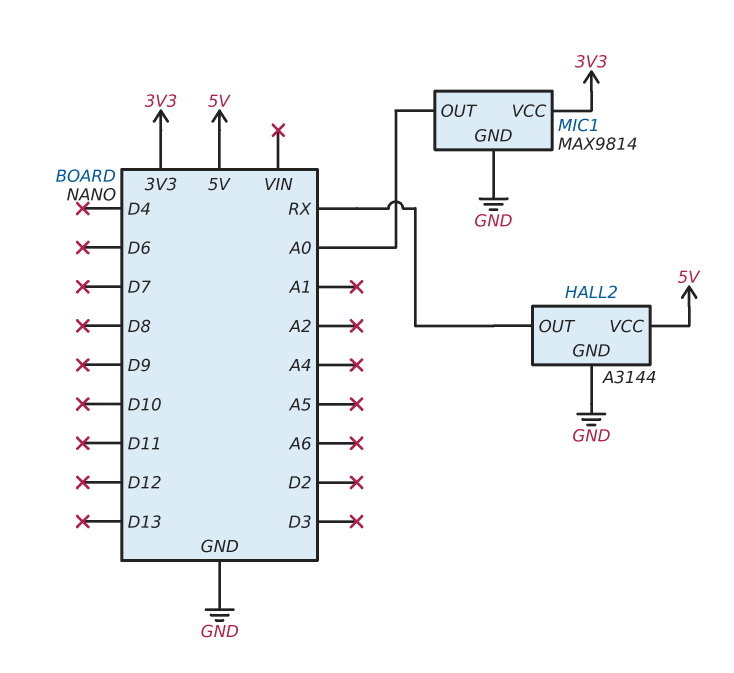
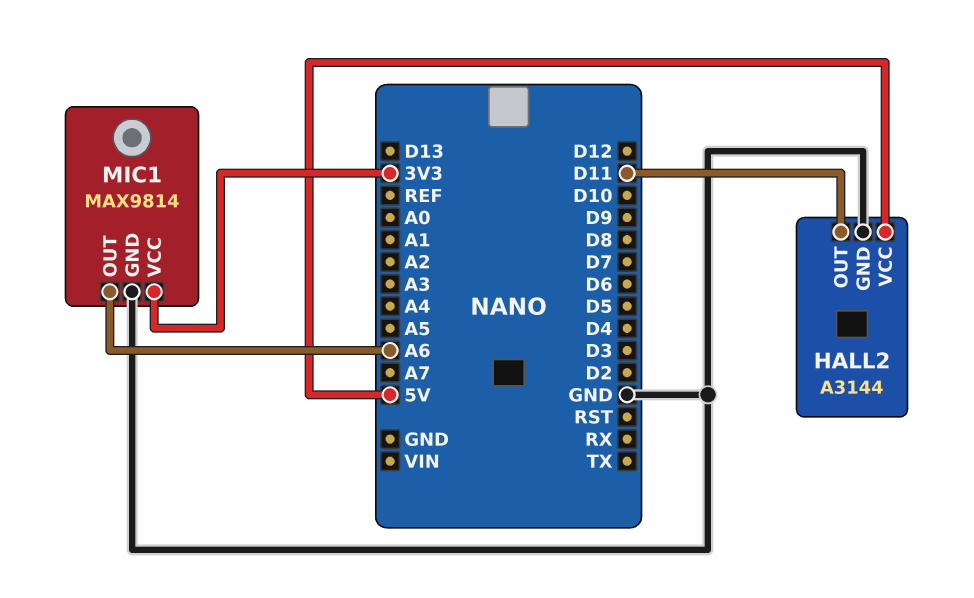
HALL2 pin OUT: RX -> D11
MIC1 pin OUT: A0 -> A6

